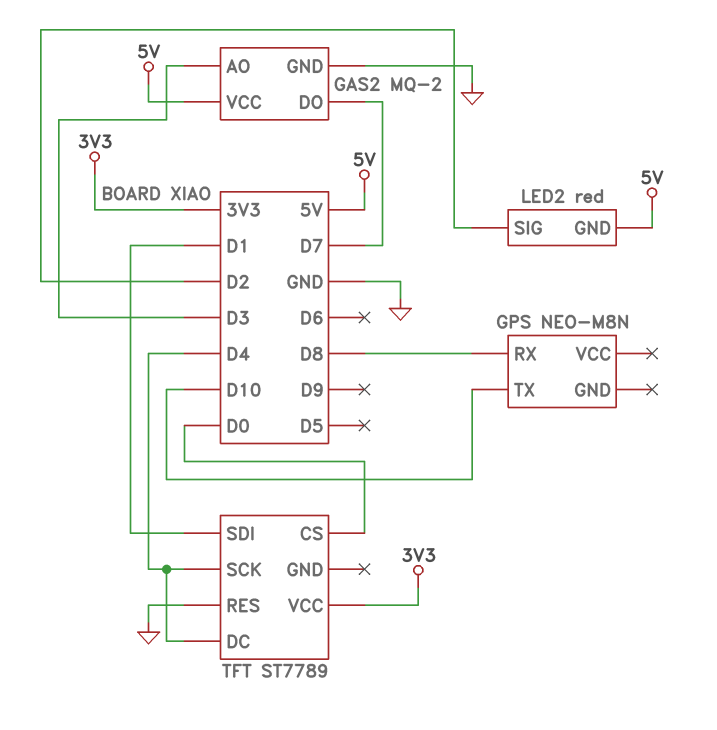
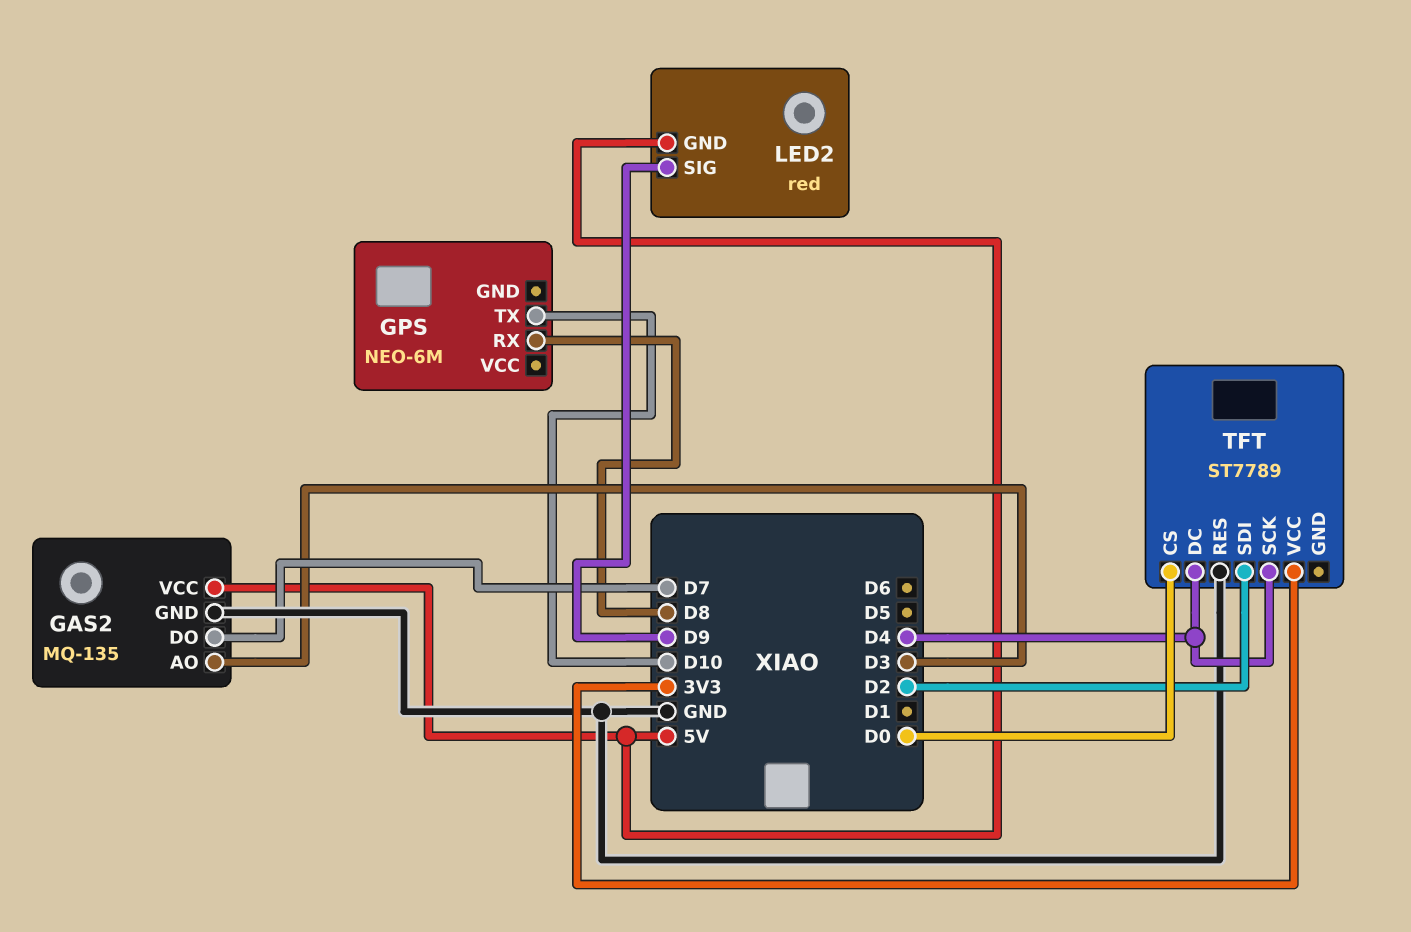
GAS2: MQ-2 -> MQ-135
GPS: NEO-M8N -> NEO-6M
LED2 pin SIG: D2 -> D9
TFT pin SDI: D1 -> D2

